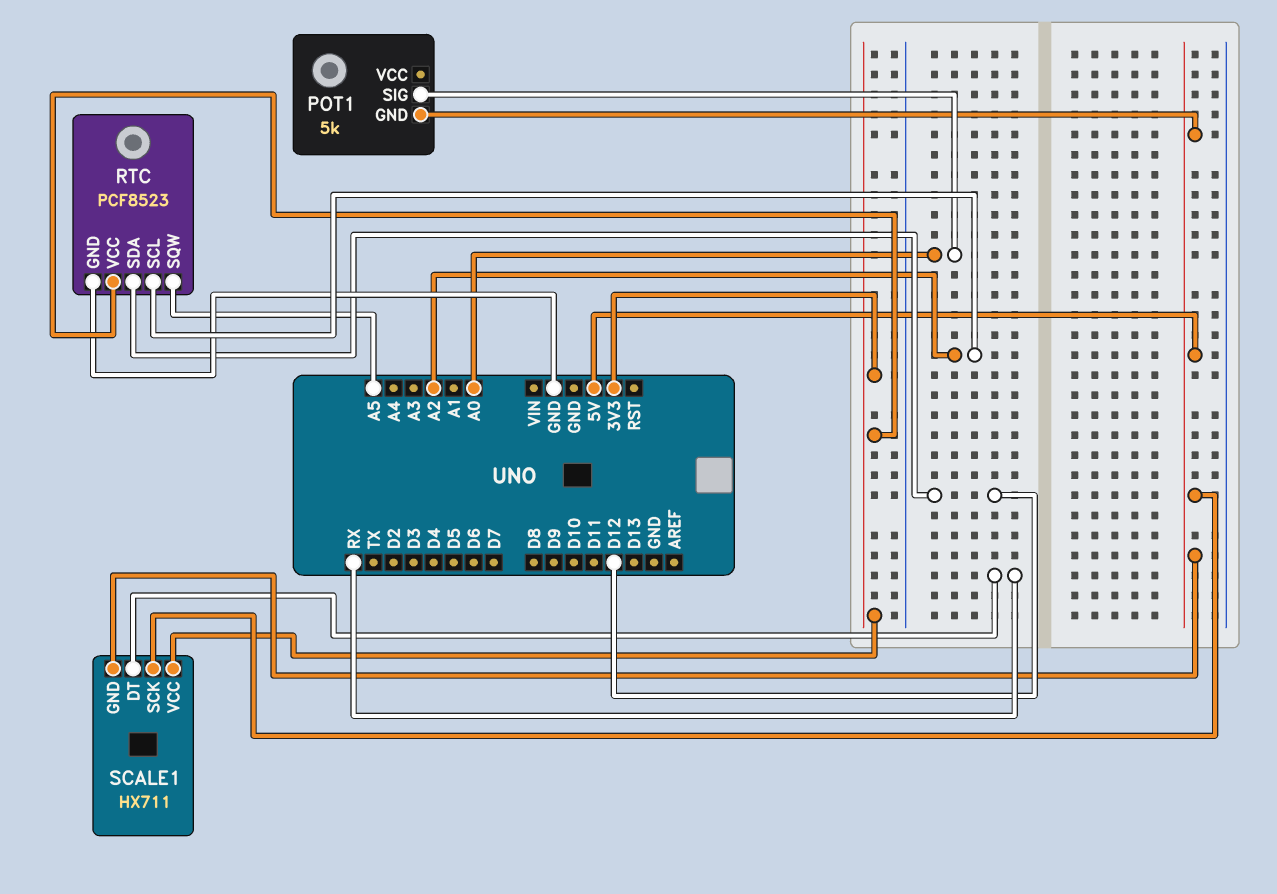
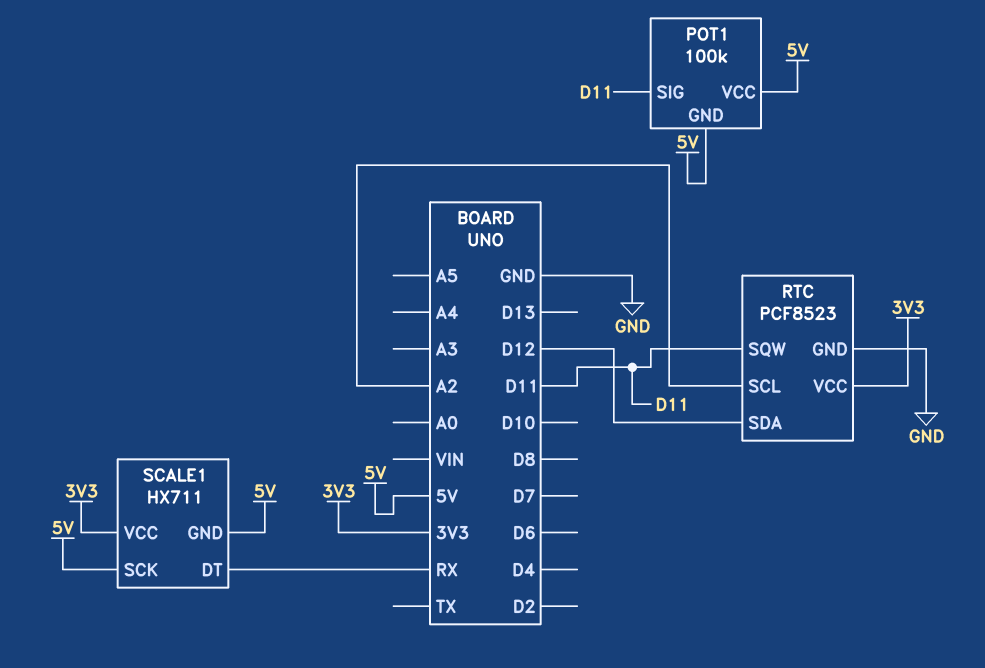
POT1: 5k -> 100k
POT1 pin SIG: A0 -> D11
POT1 pin VCC: none -> 5V
RTC pin SQW: A5 -> D11

